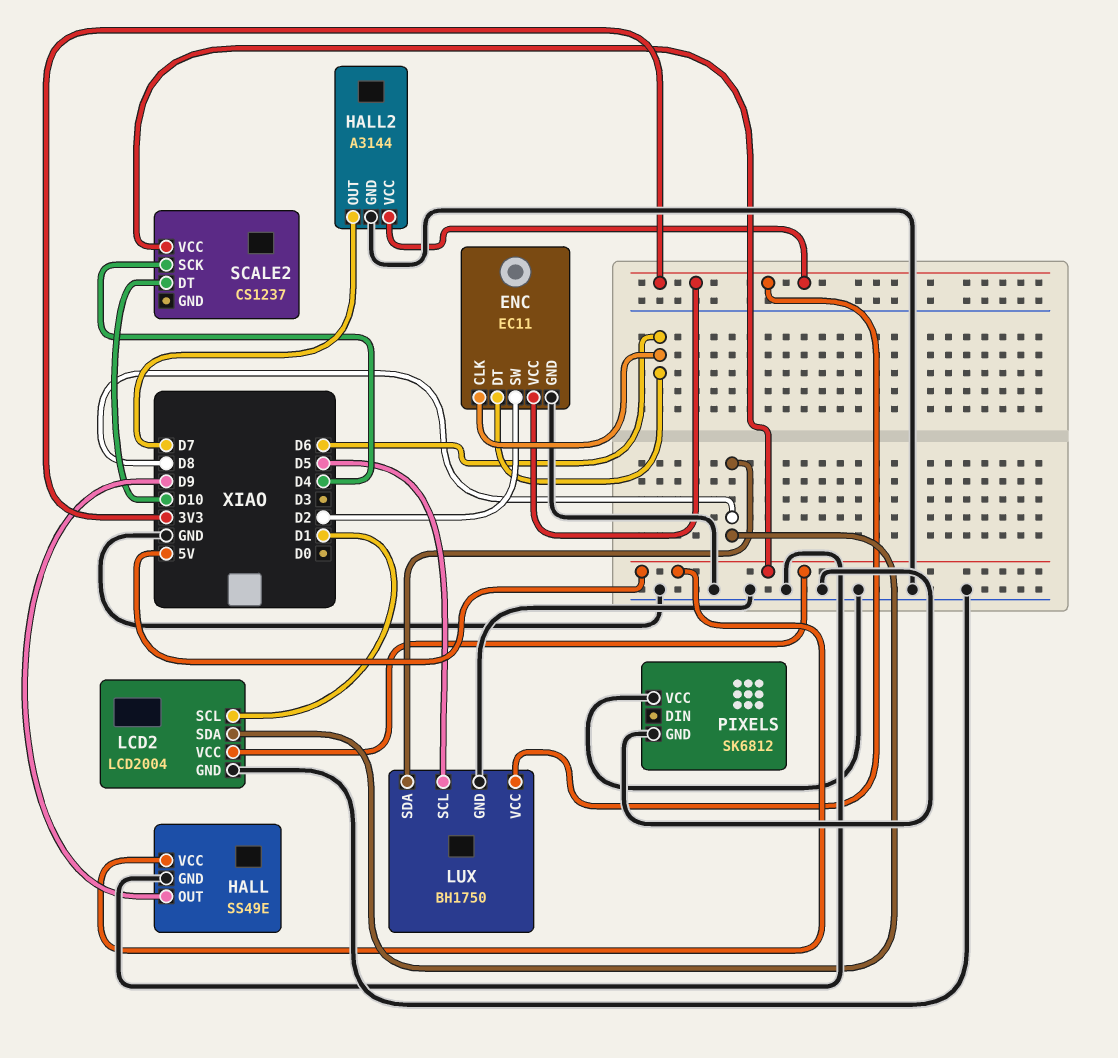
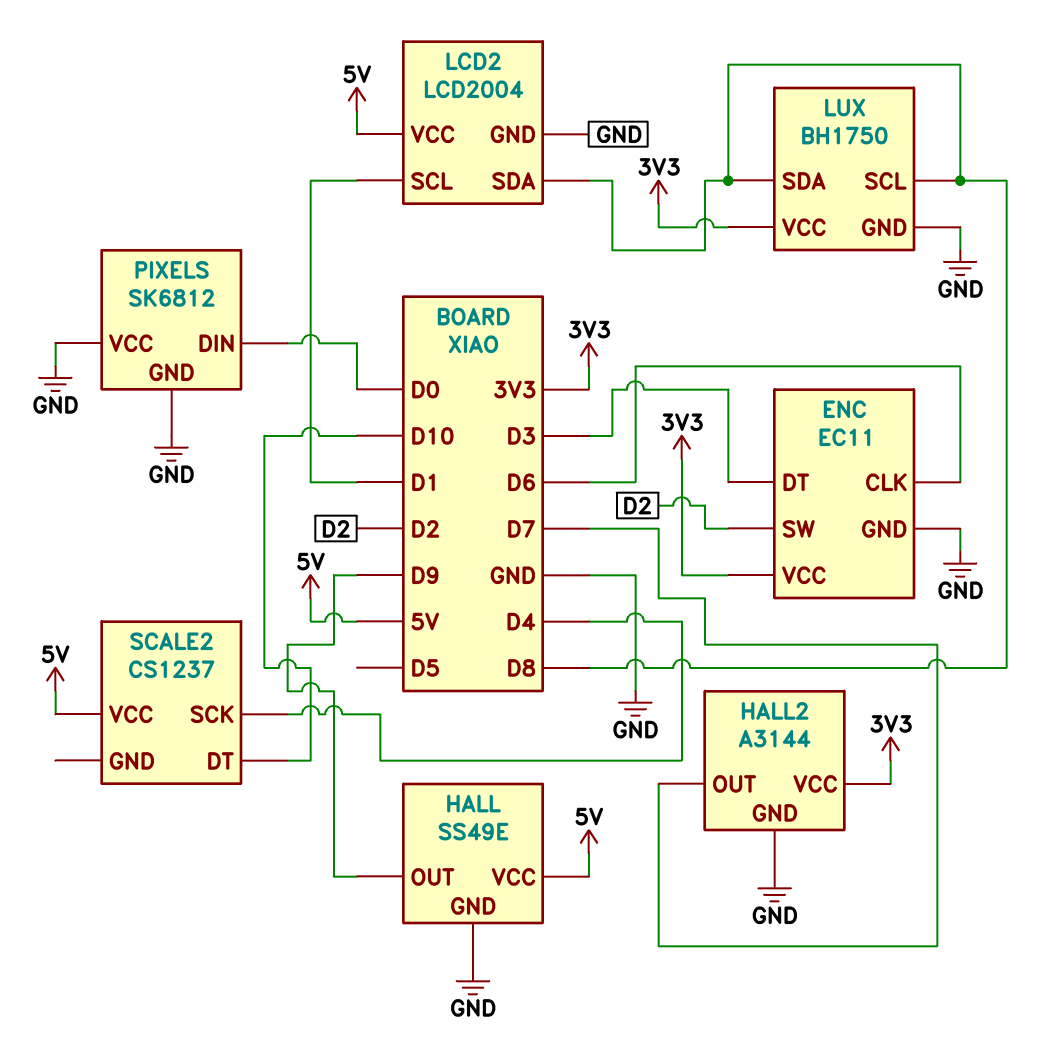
ENC pin DT: D6 -> D3
LUX pin SCL: D5 -> D8
PIXELS pin DIN: none -> D0

